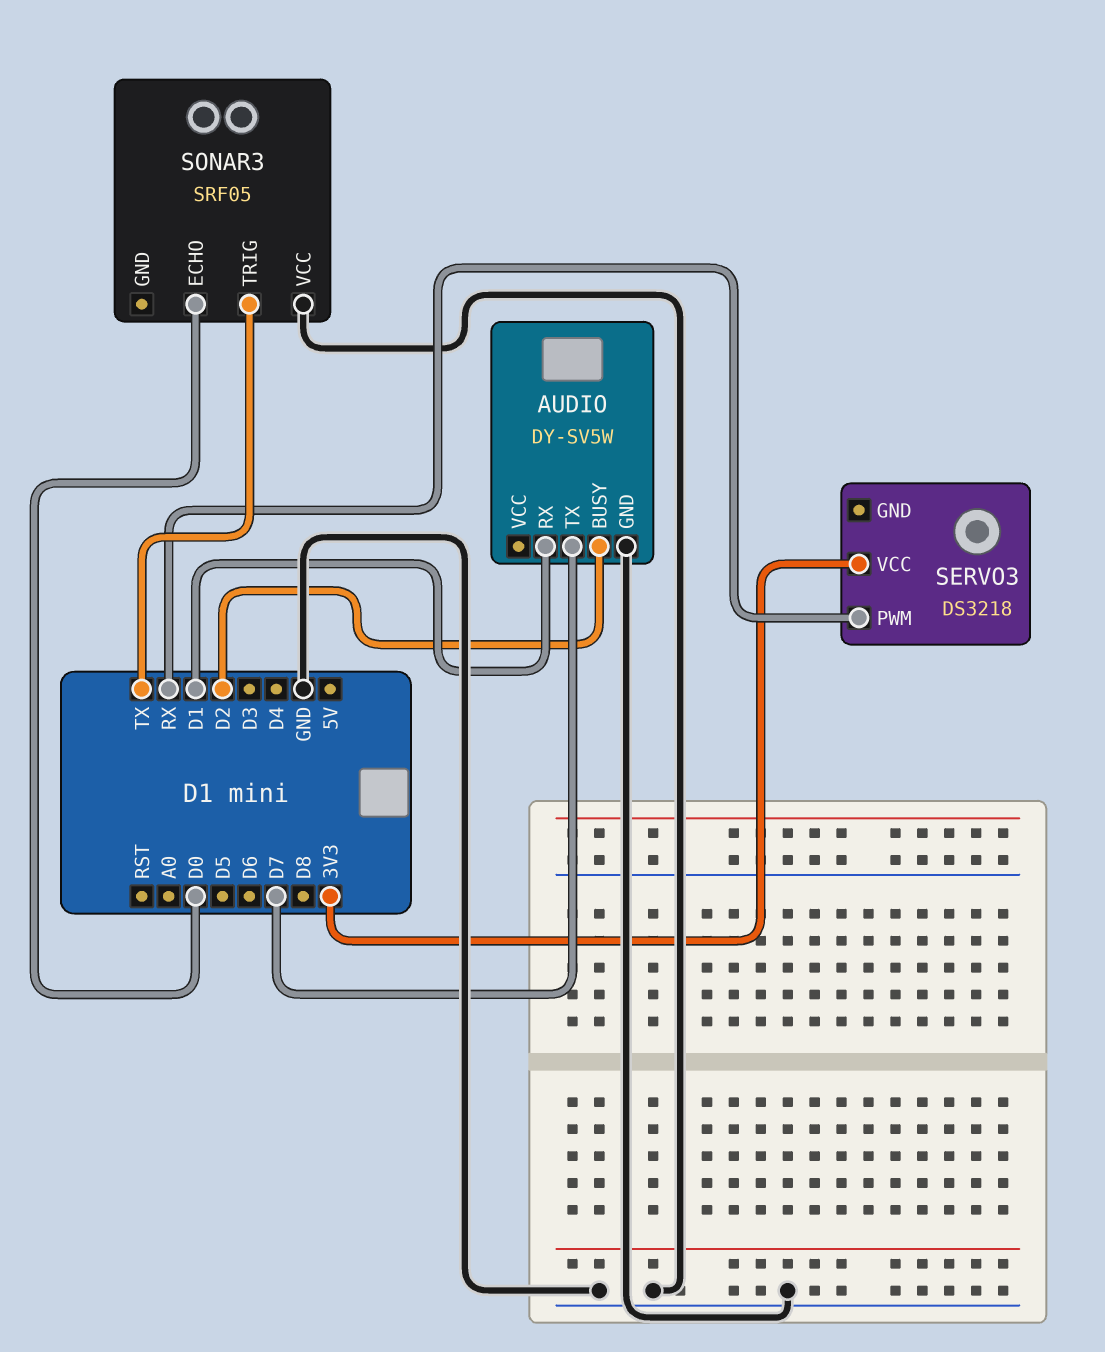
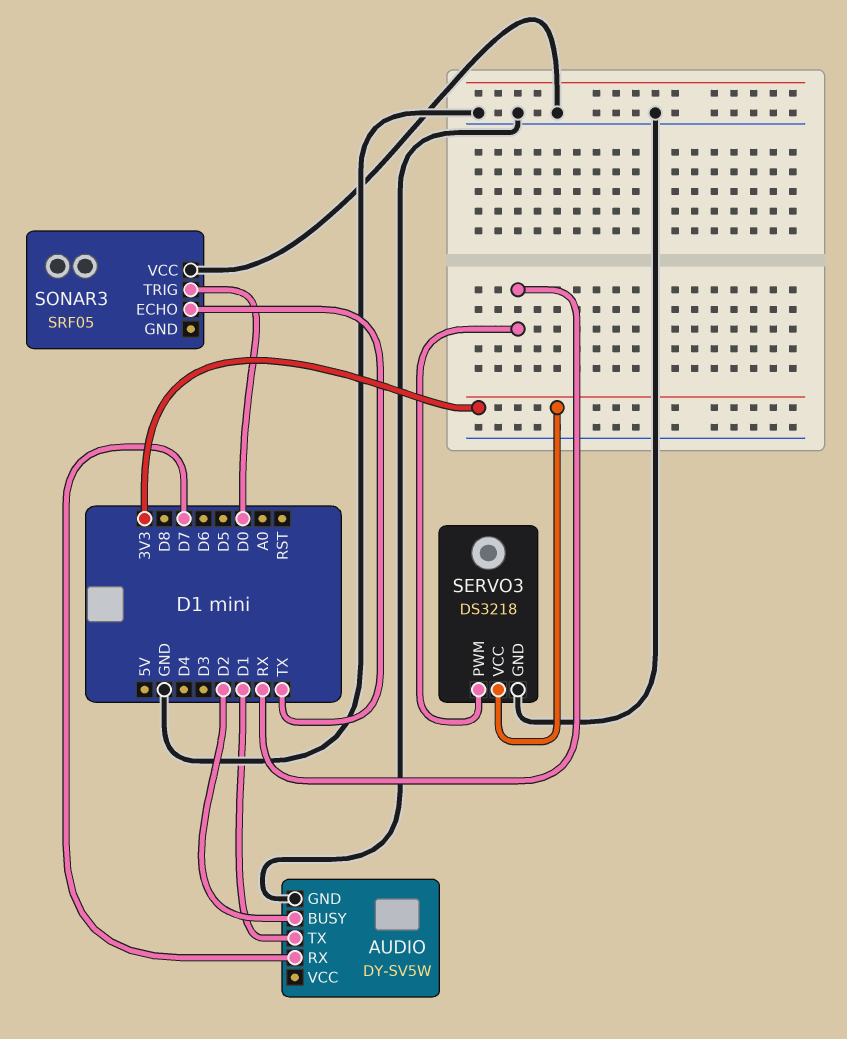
AUDIO pin RX: D1 -> D7
AUDIO pin TX: D7 -> D1
SERVO3 pin GND: none -> GND
SONAR3 pin ECHO: D0 -> TX
SONAR3 pin TRIG: TX -> D0

